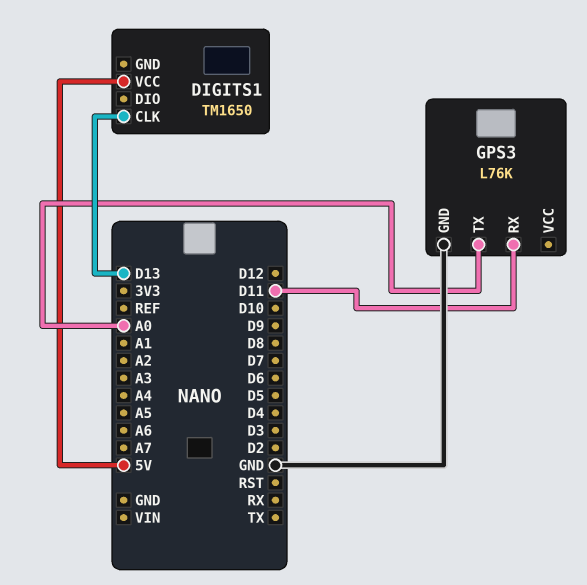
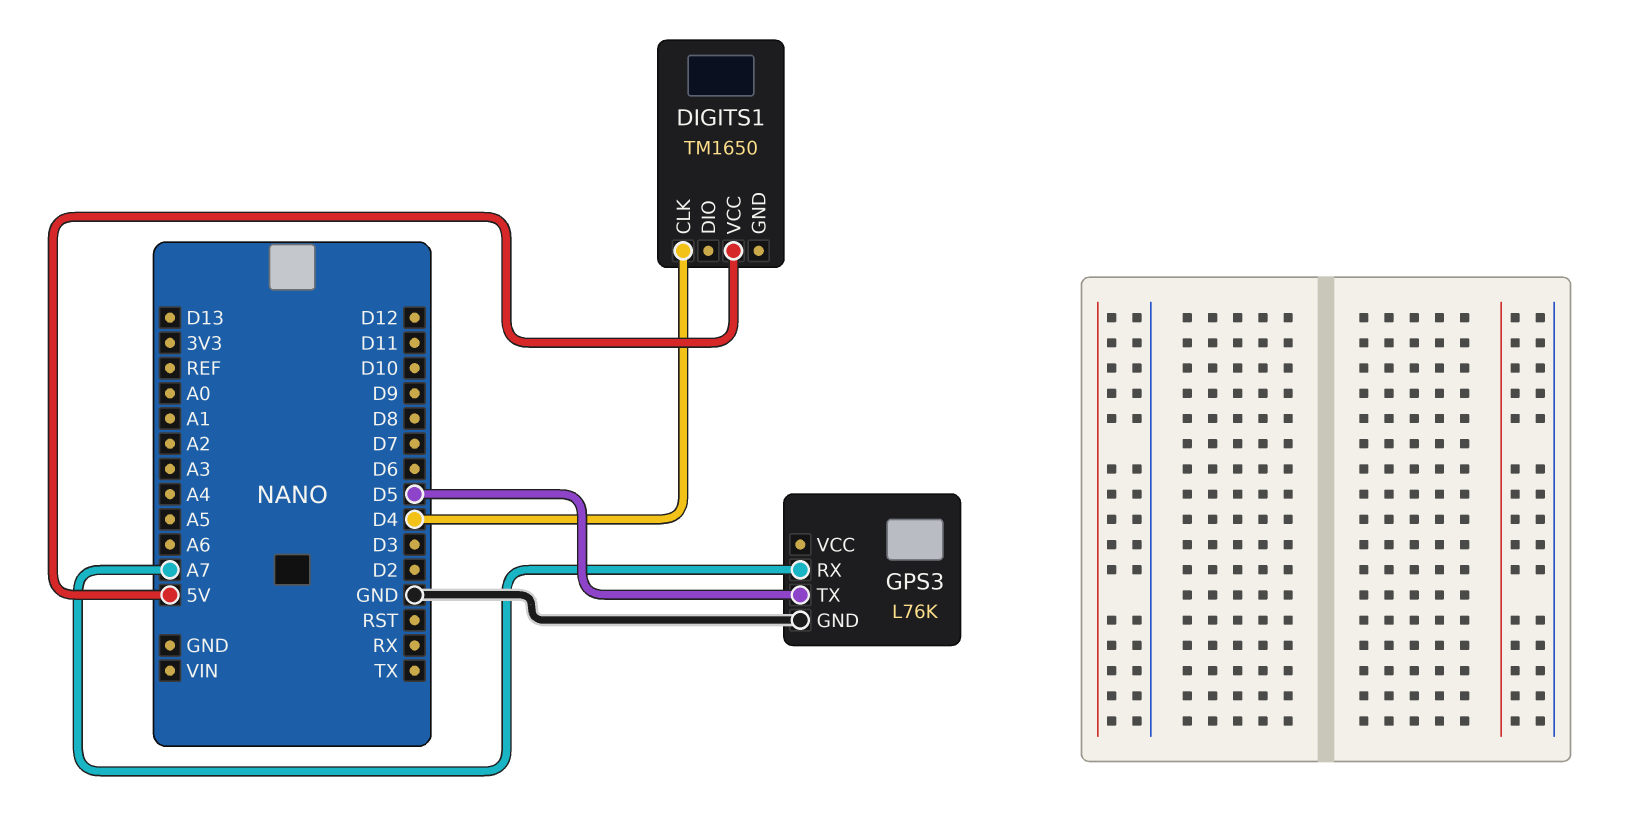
DIGITS1 pin CLK: D13 -> D4
GPS3 pin RX: D11 -> A7
GPS3 pin TX: A0 -> D5

